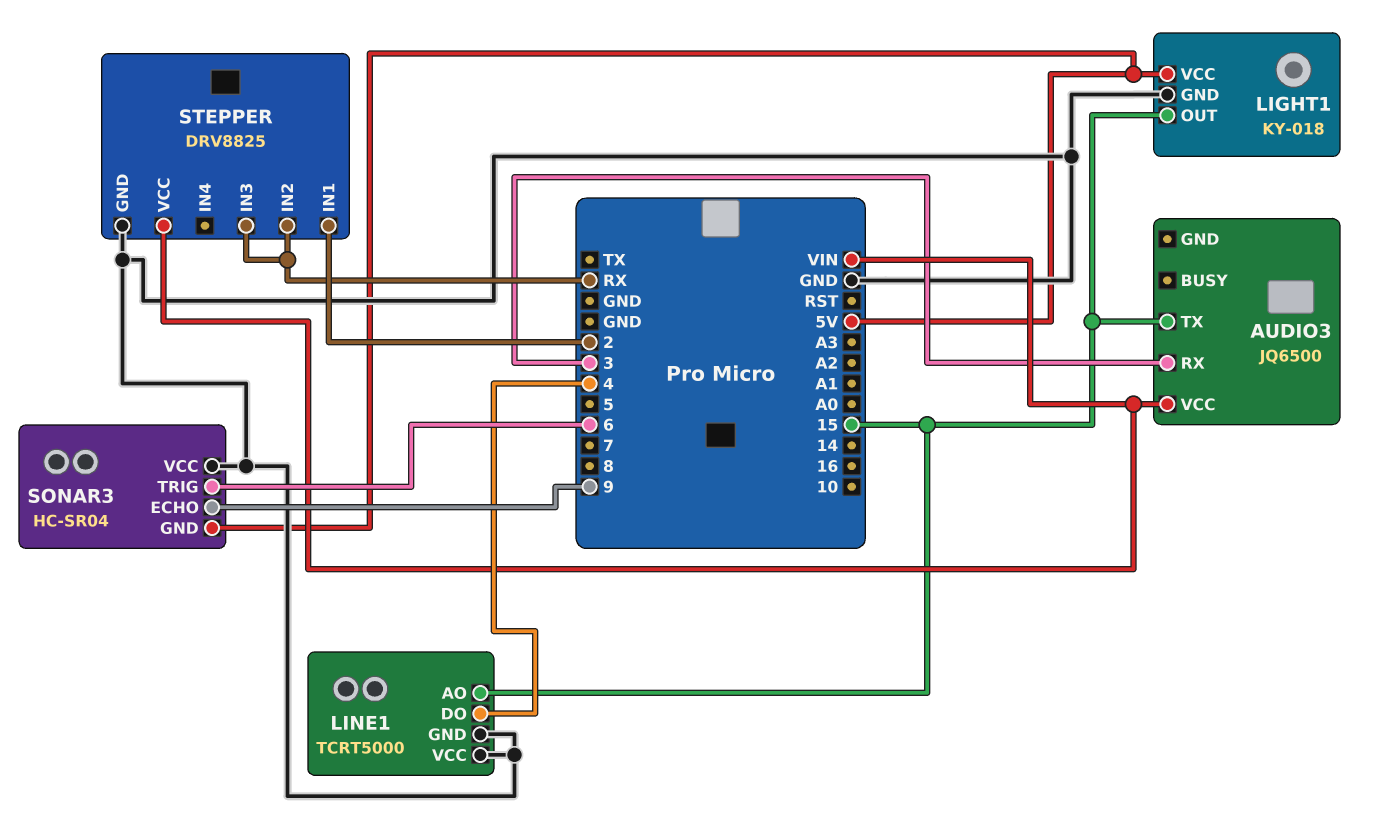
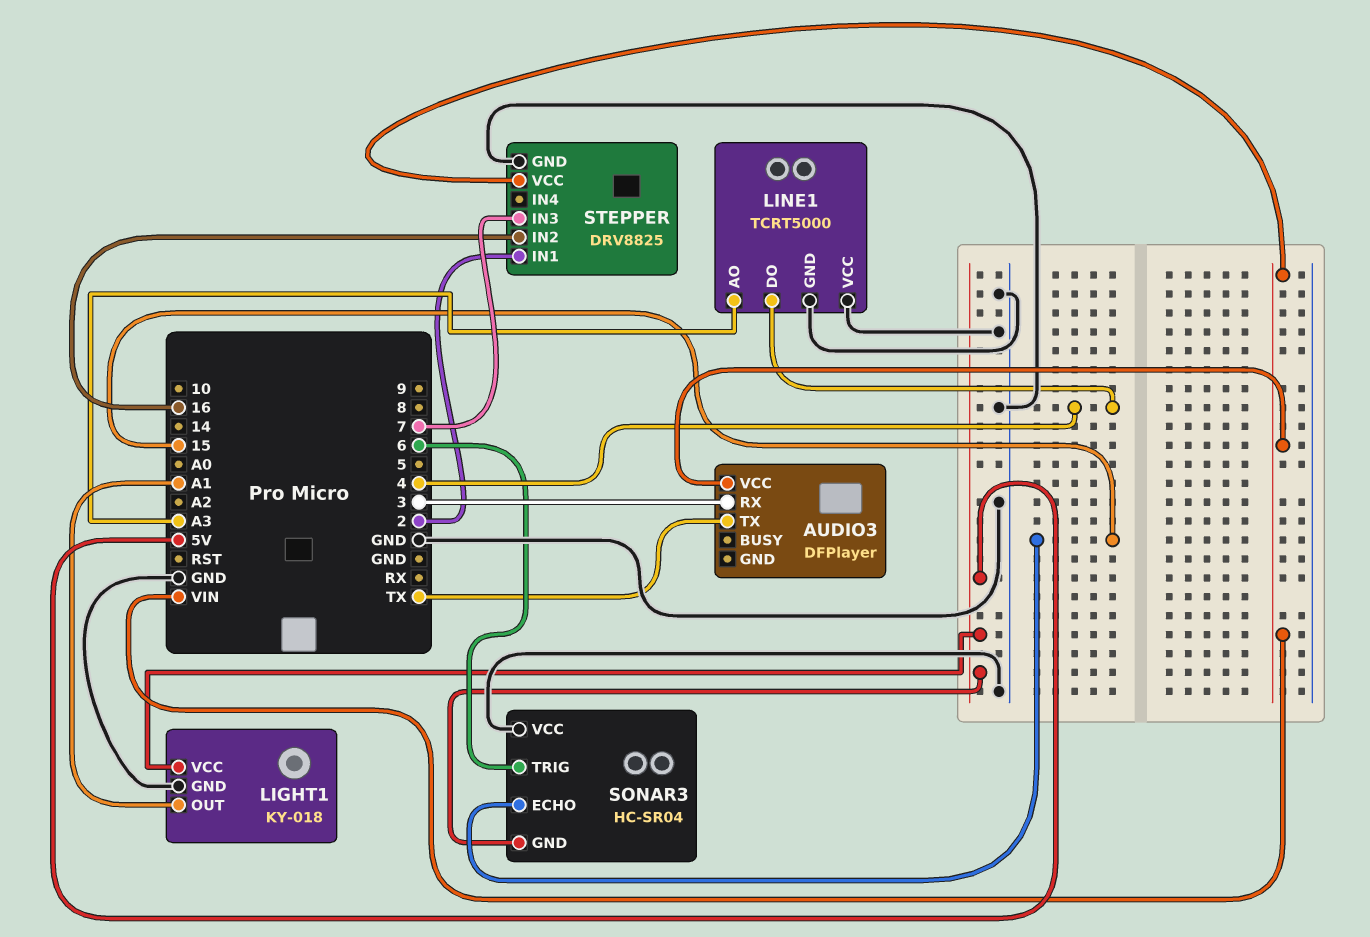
AUDIO3: JQ6500 -> DFPlayer
AUDIO3 pin TX: 15 -> TX
LIGHT1 pin OUT: 15 -> A1
LINE1 pin AO: 15 -> A3
SONAR3 pin ECHO: 9 -> 15
STEPPER pin IN2: RX -> 16
STEPPER pin IN3: RX -> 7

